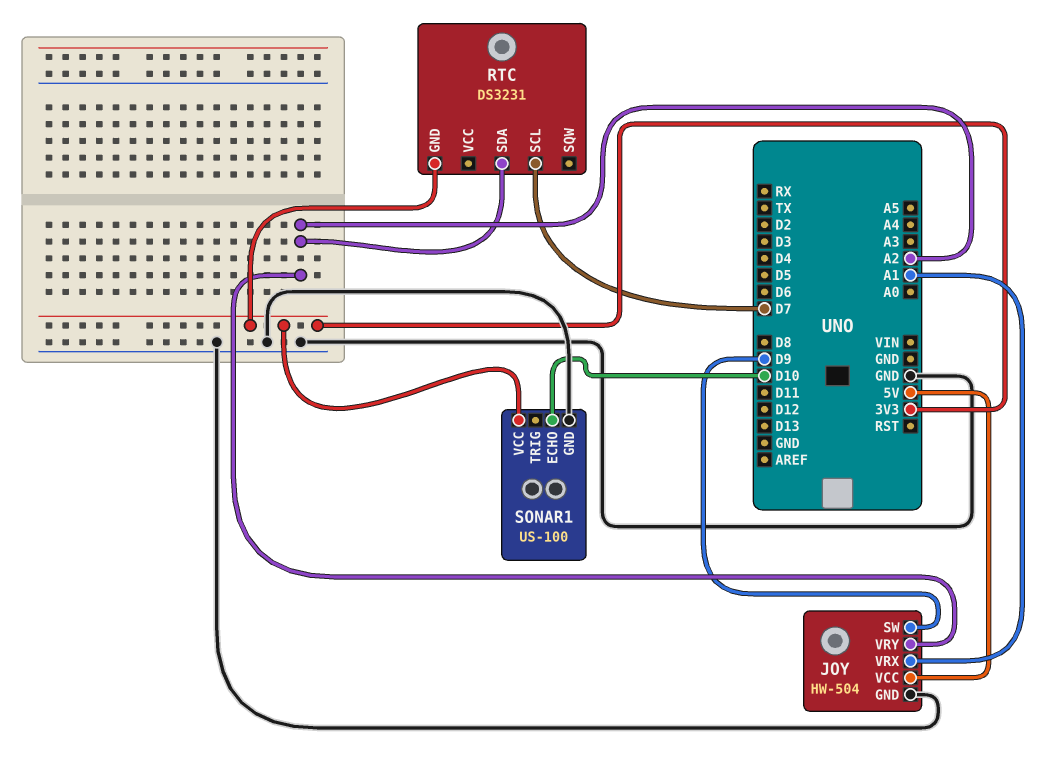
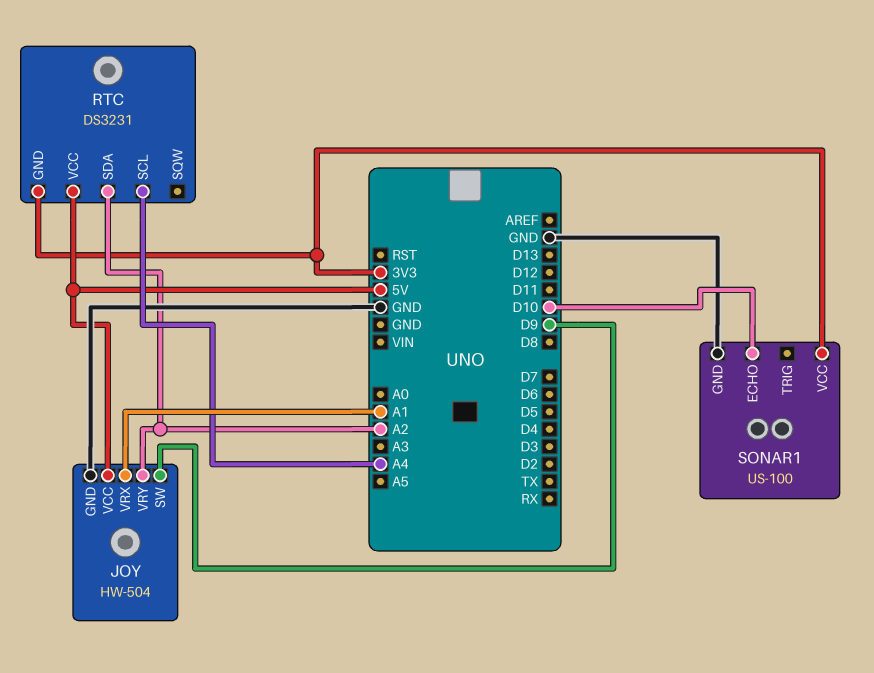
RTC pin SCL: D7 -> A4
RTC pin VCC: none -> 5V

